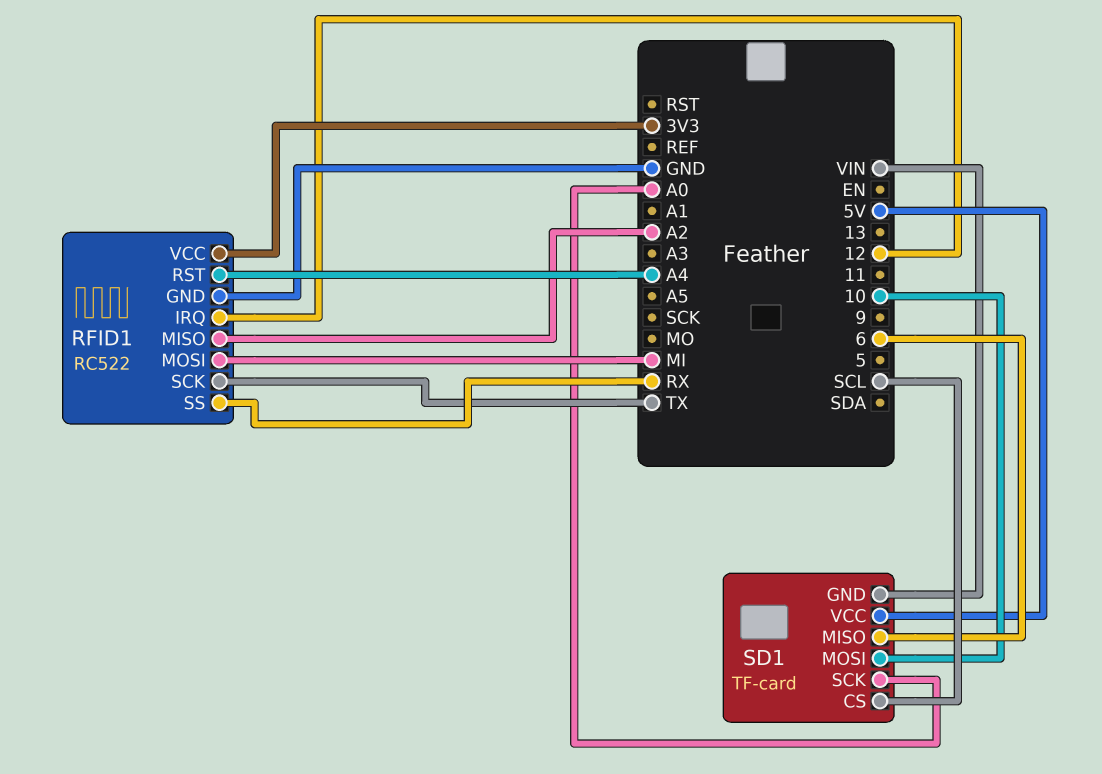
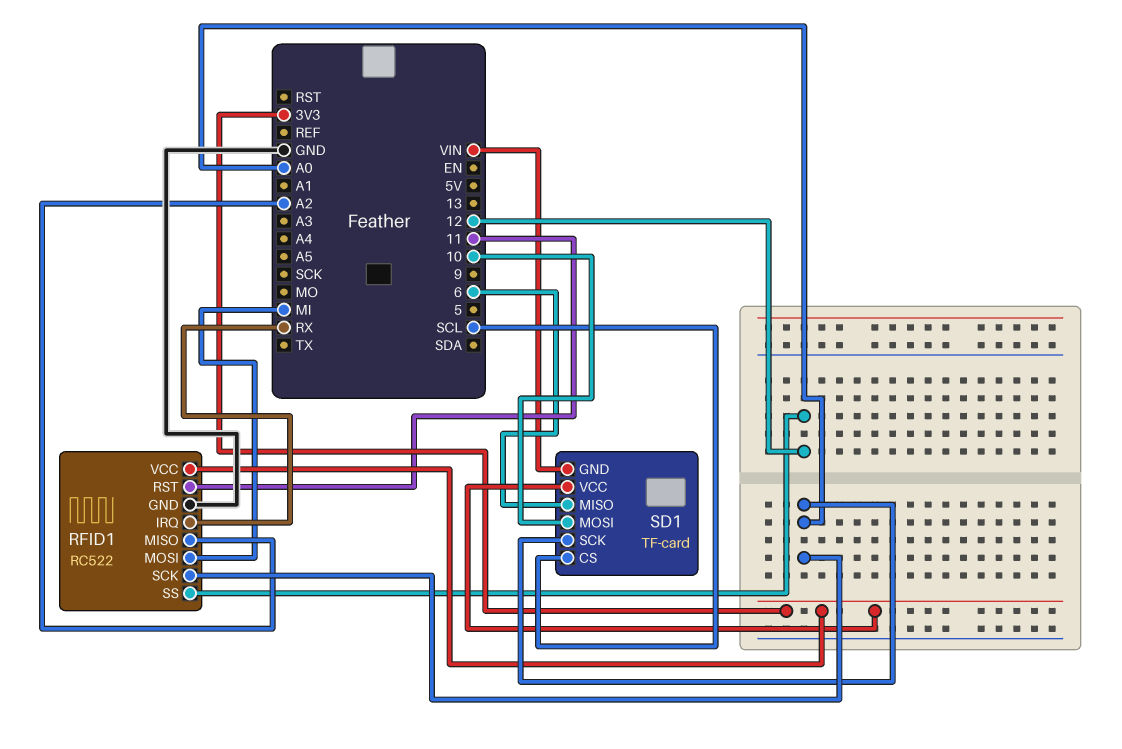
RFID1 pin IRQ: 12 -> RX
RFID1 pin RST: A4 -> 11
RFID1 pin SCK: TX -> A0
RFID1 pin SS: RX -> 12
SD1 pin VCC: 5V -> 3V3

